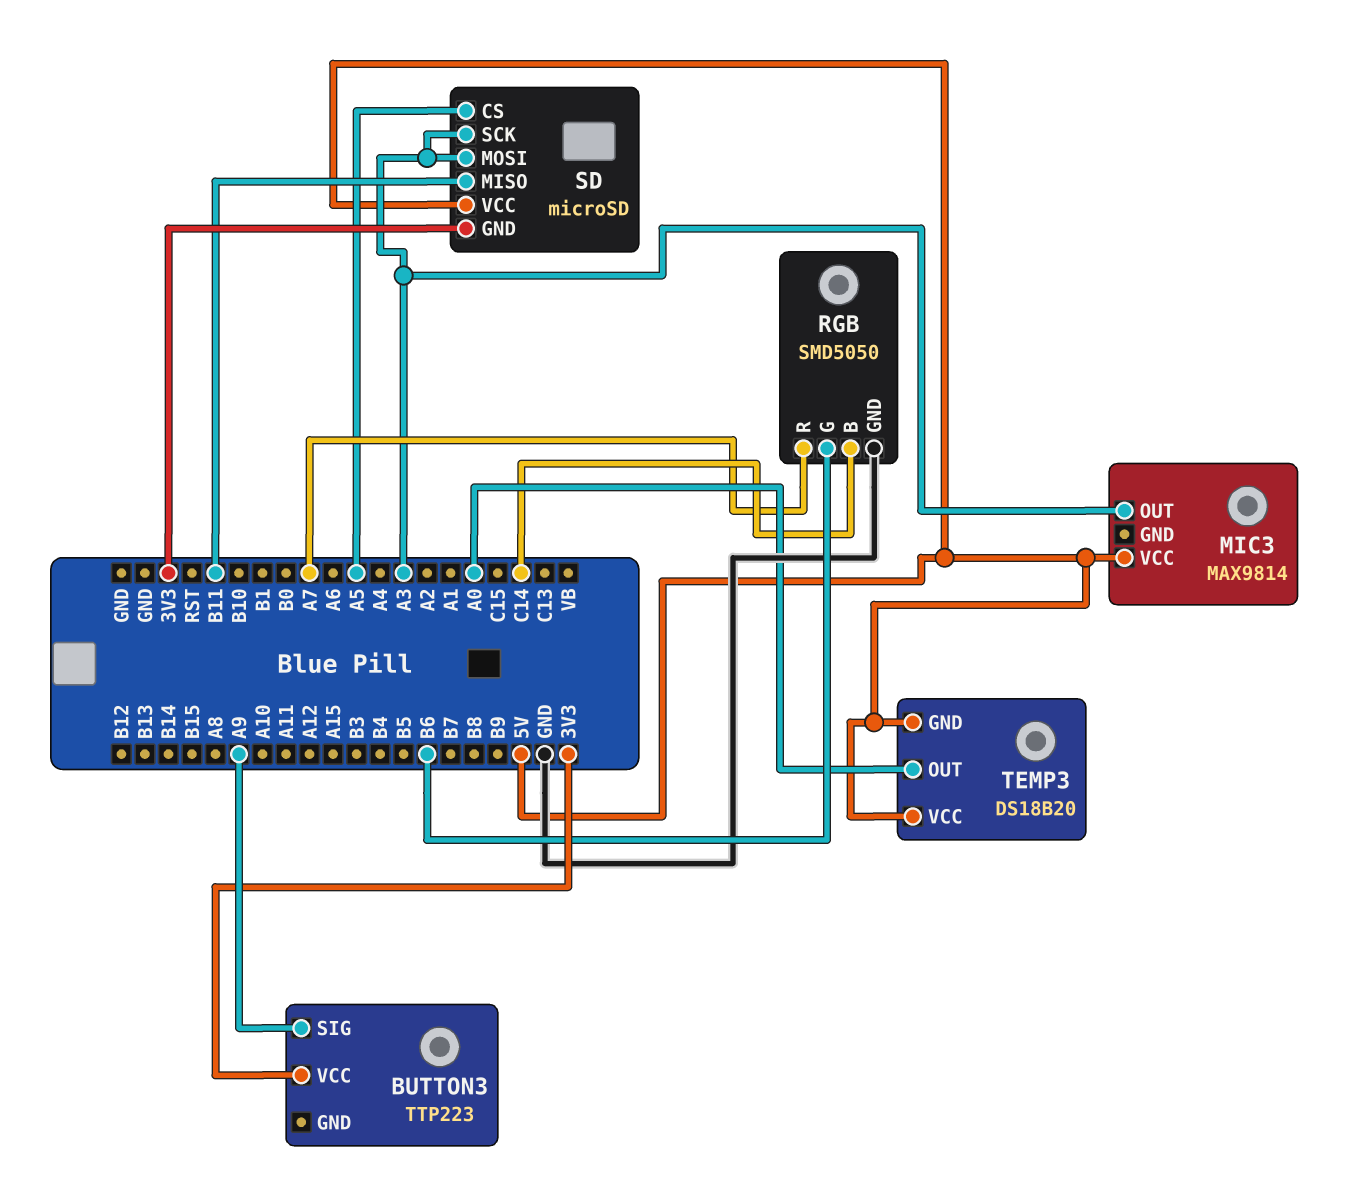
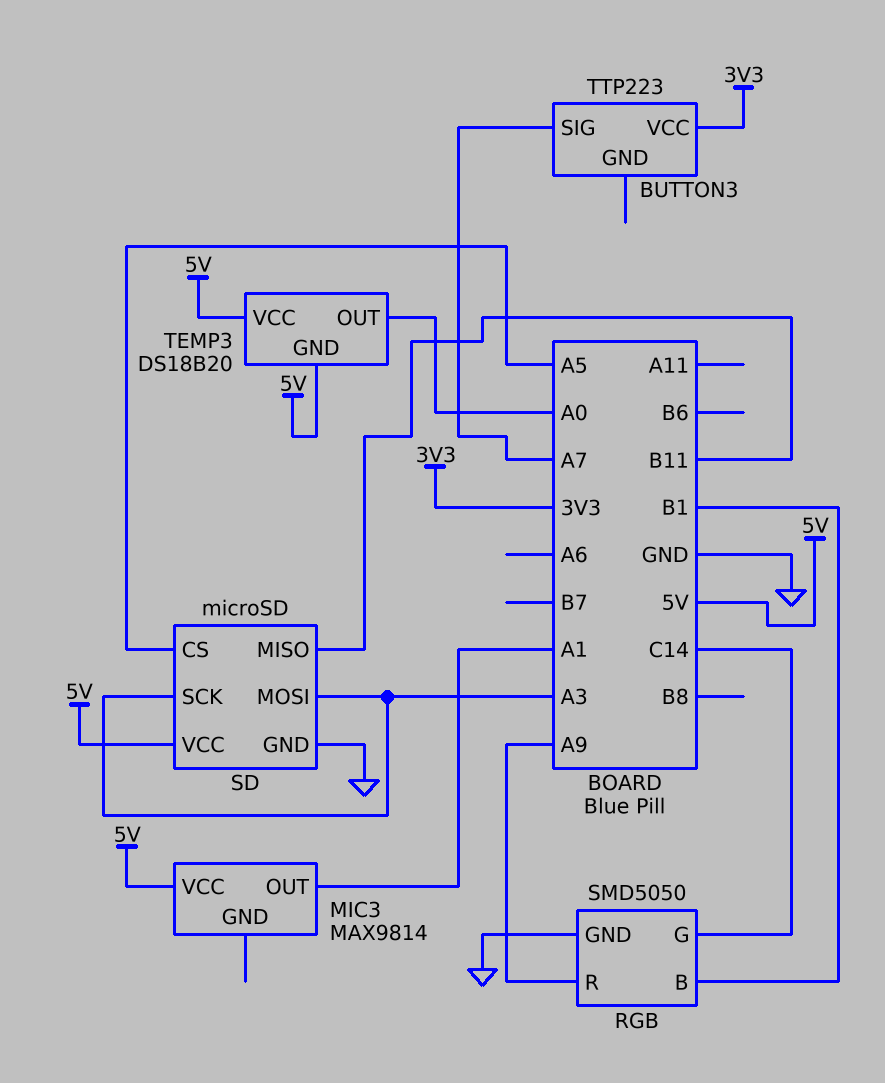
BUTTON3 pin SIG: A9 -> A7
MIC3 pin OUT: A3 -> A1
RGB pin B: C14 -> B1
RGB pin G: B6 -> C14
RGB pin R: A7 -> A9
SD pin GND: 3V3 -> GND

